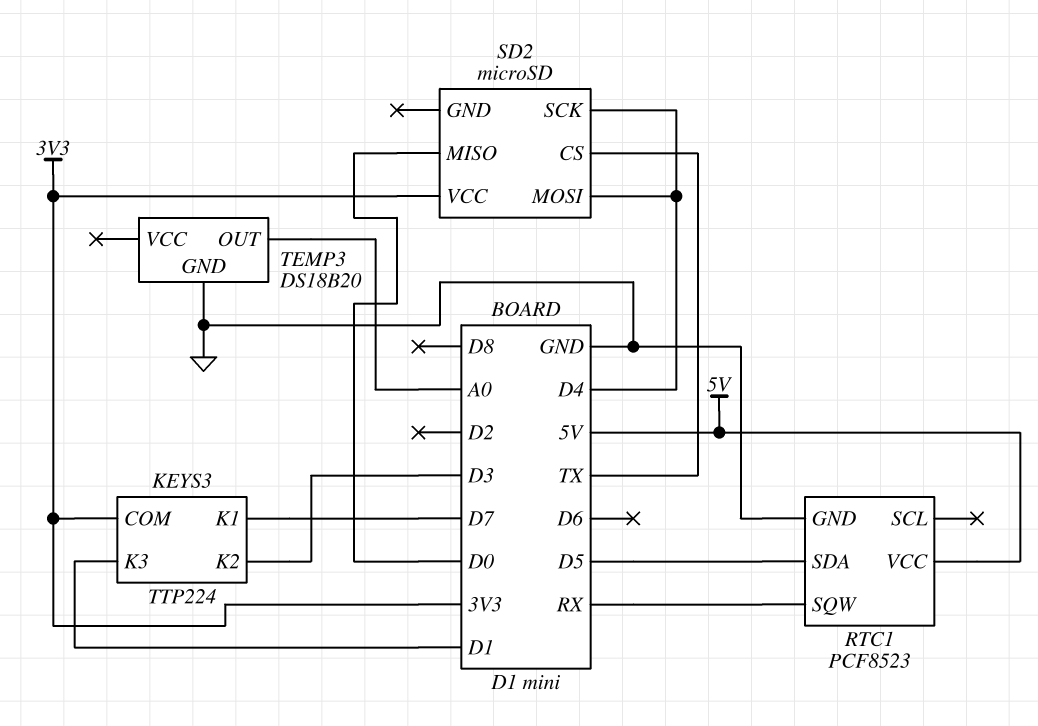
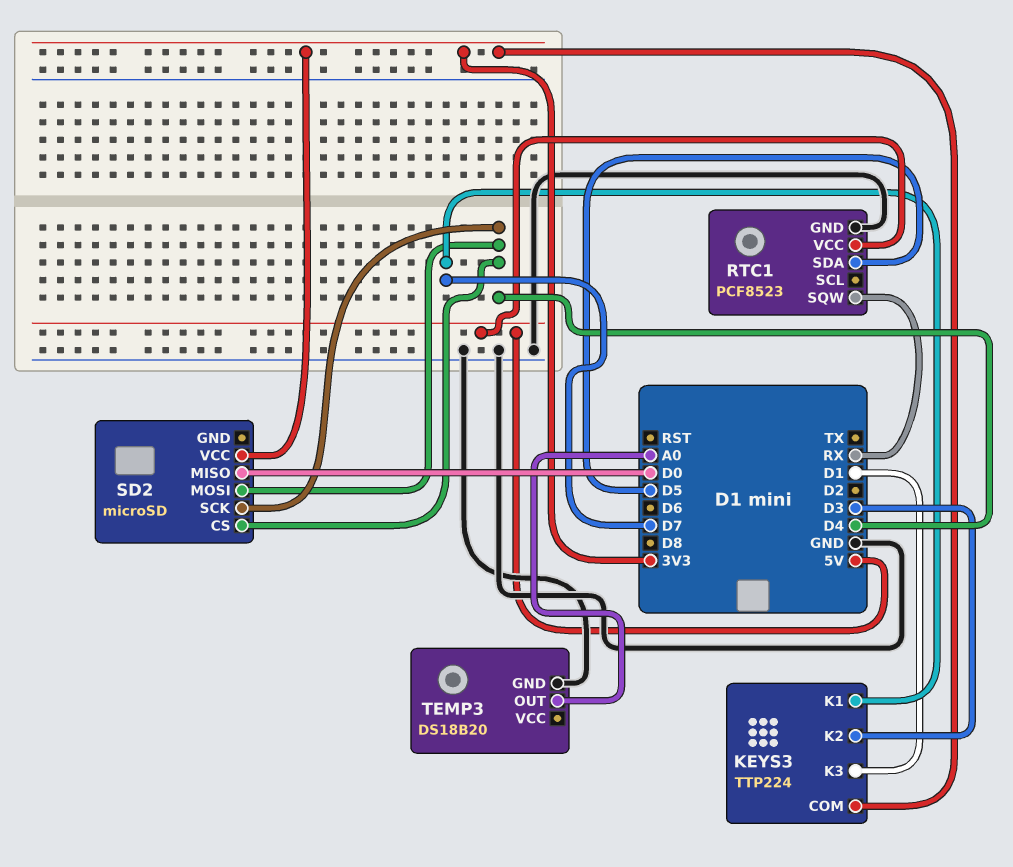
SD2 pin CS: TX -> D4

